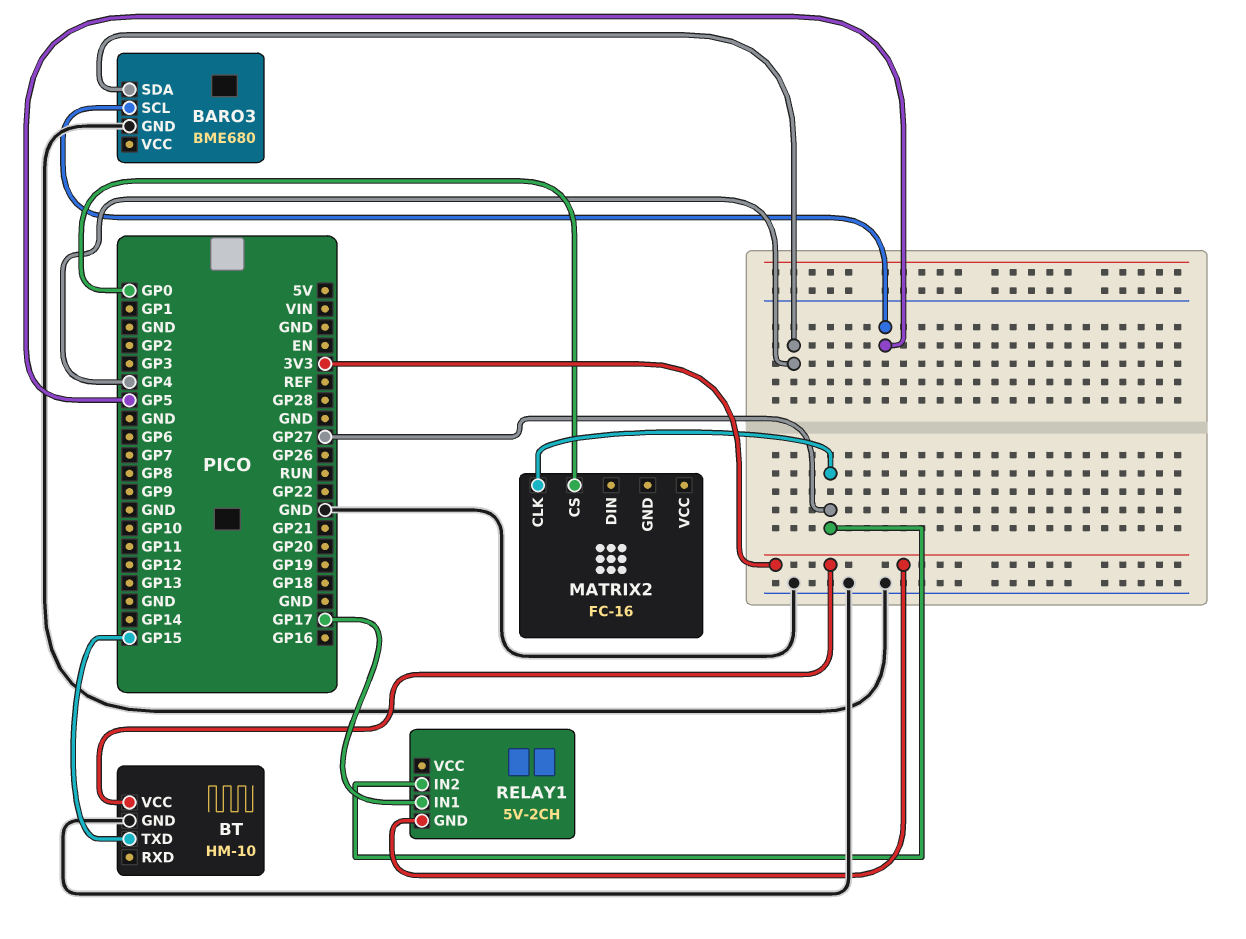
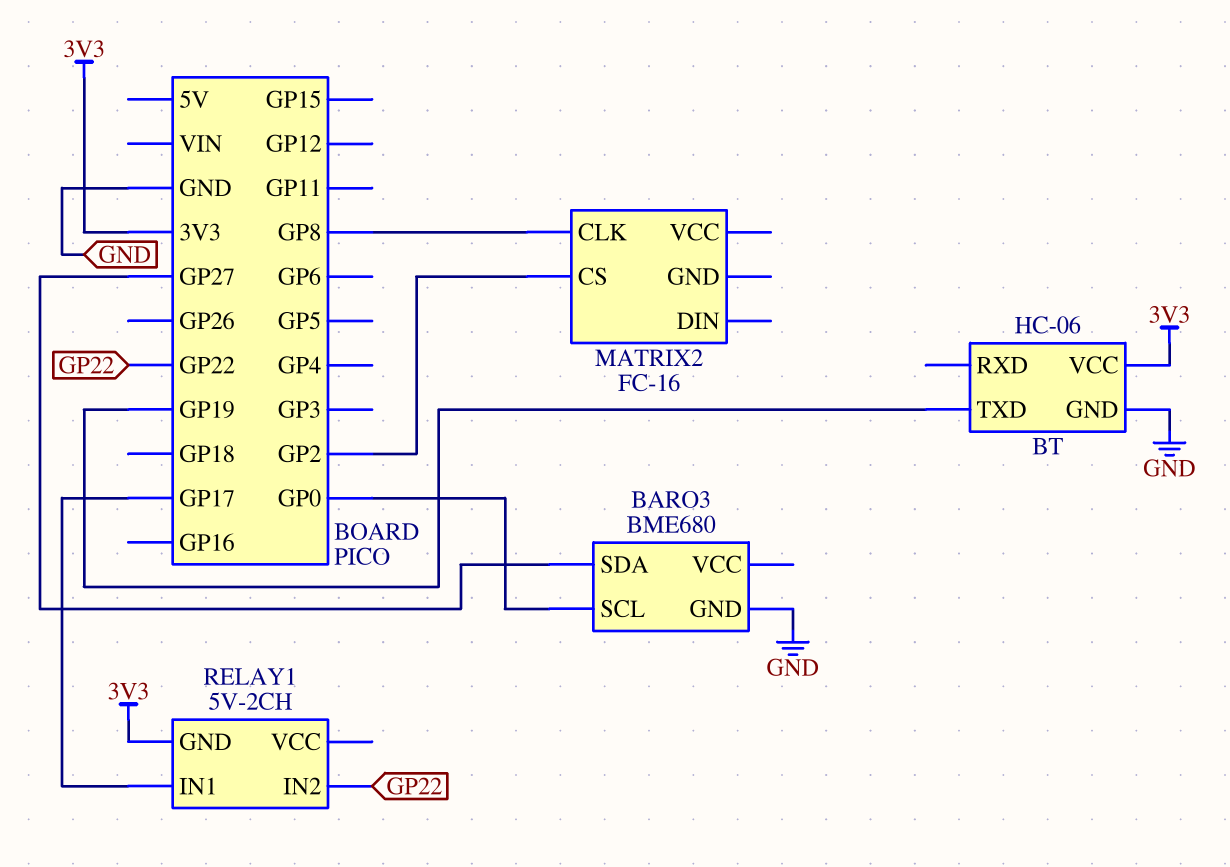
BARO3 pin SCL: GP5 -> GP0
BARO3 pin SDA: GP4 -> GP27
BT: HM-10 -> HC-06
BT pin TXD: GP15 -> GP19
MATRIX2 pin CLK: GP27 -> GP8
MATRIX2 pin CS: GP0 -> GP2
RELAY1 pin IN2: GP27 -> GP22

